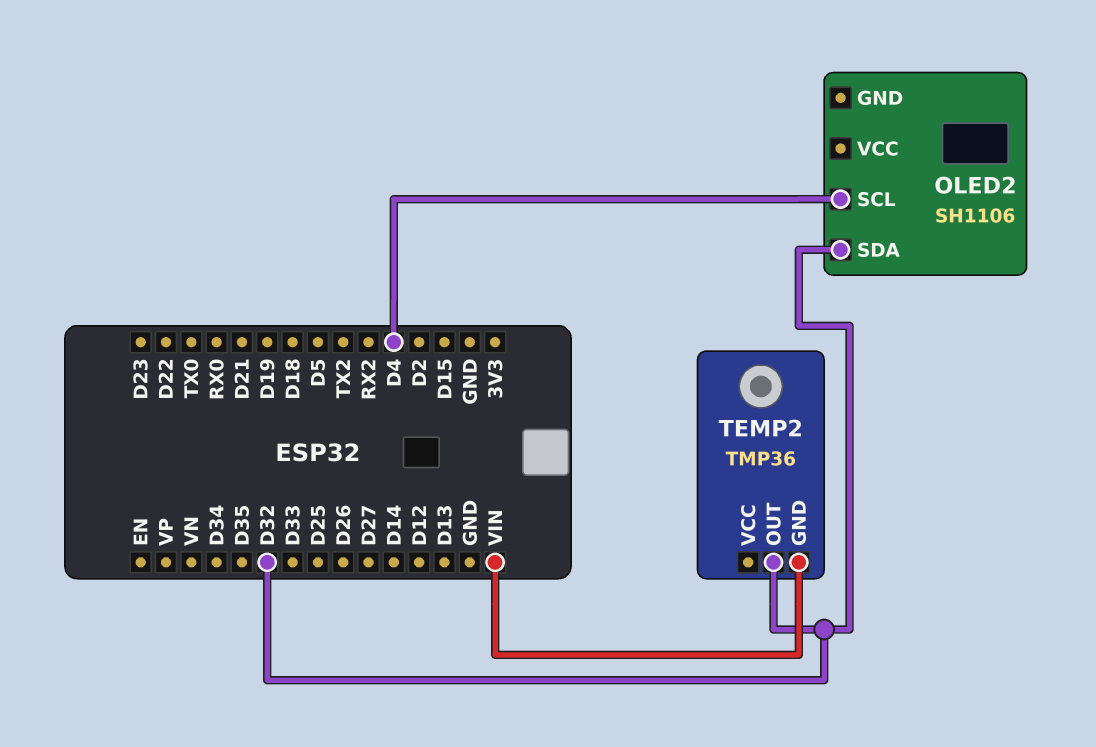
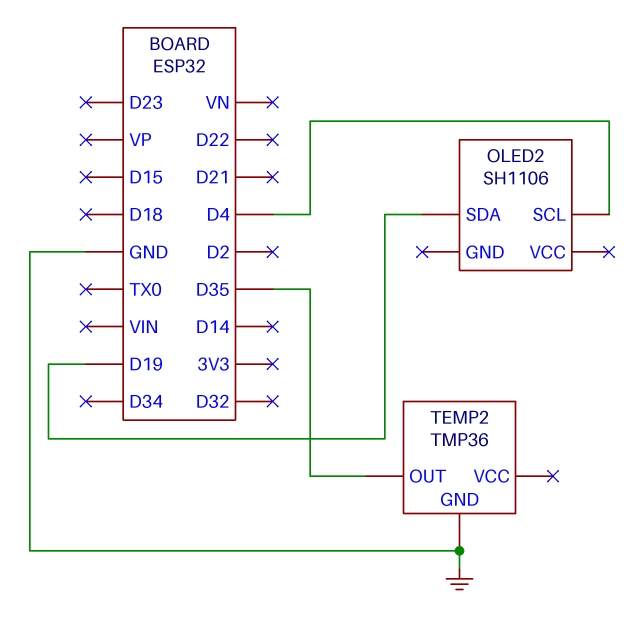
OLED2 pin SDA: D32 -> D19
TEMP2 pin GND: VIN -> GND
TEMP2 pin OUT: D32 -> D35

